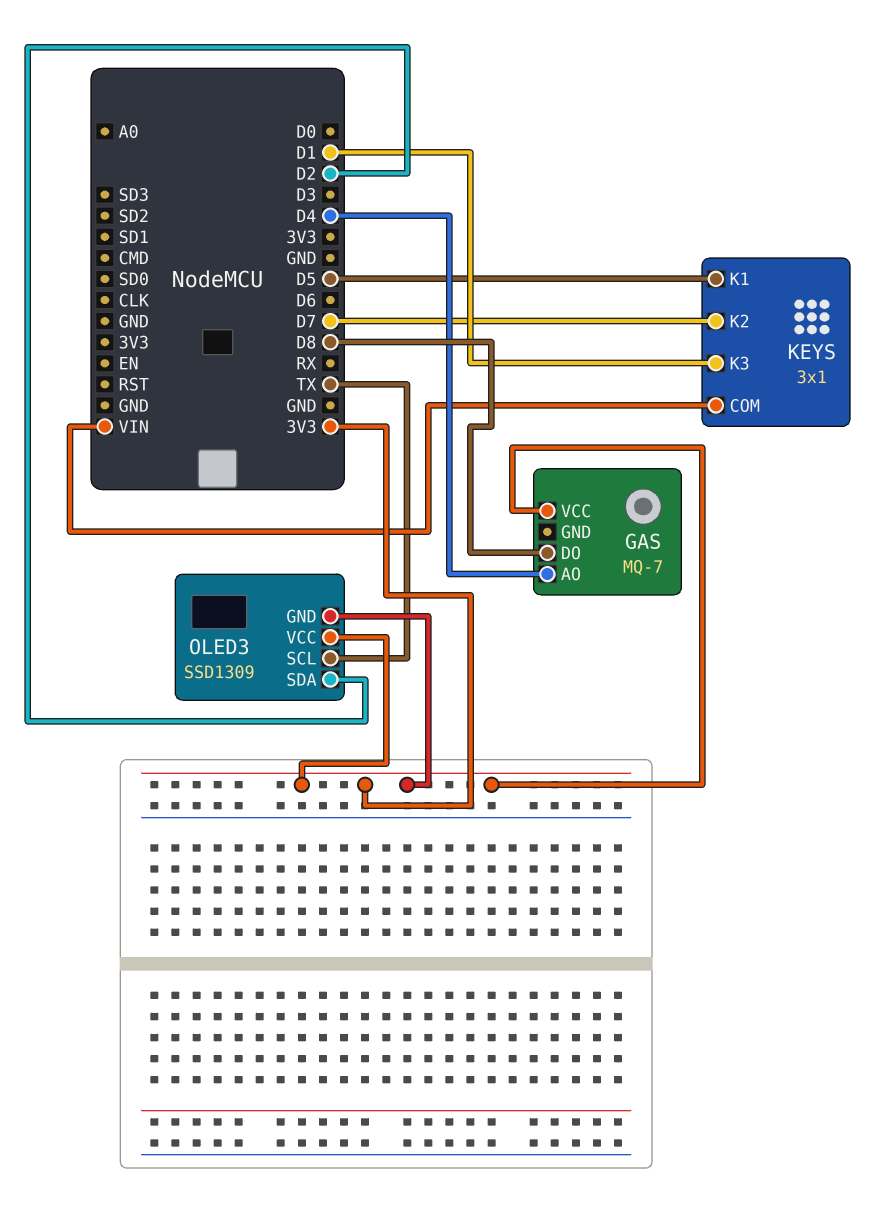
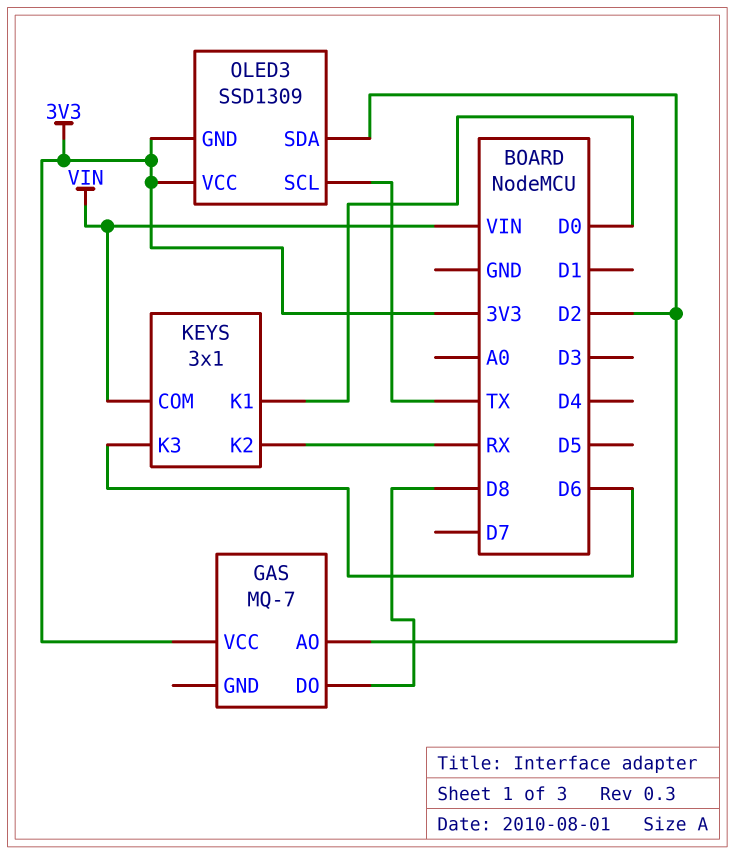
GAS pin AO: D4 -> D2
KEYS pin K1: D5 -> D0
KEYS pin K2: D7 -> RX
KEYS pin K3: D1 -> D6

